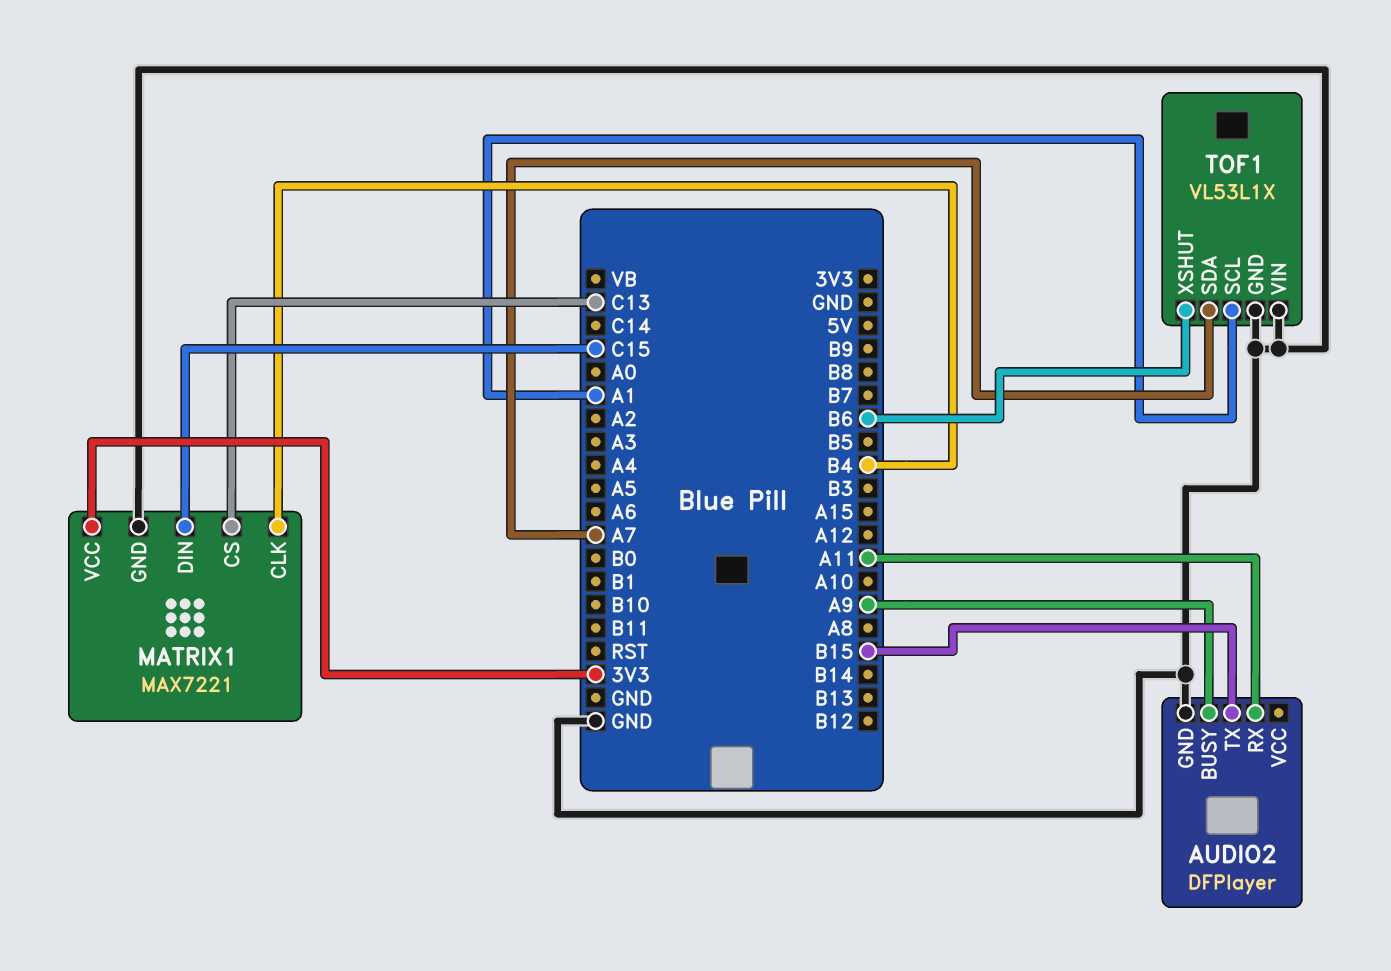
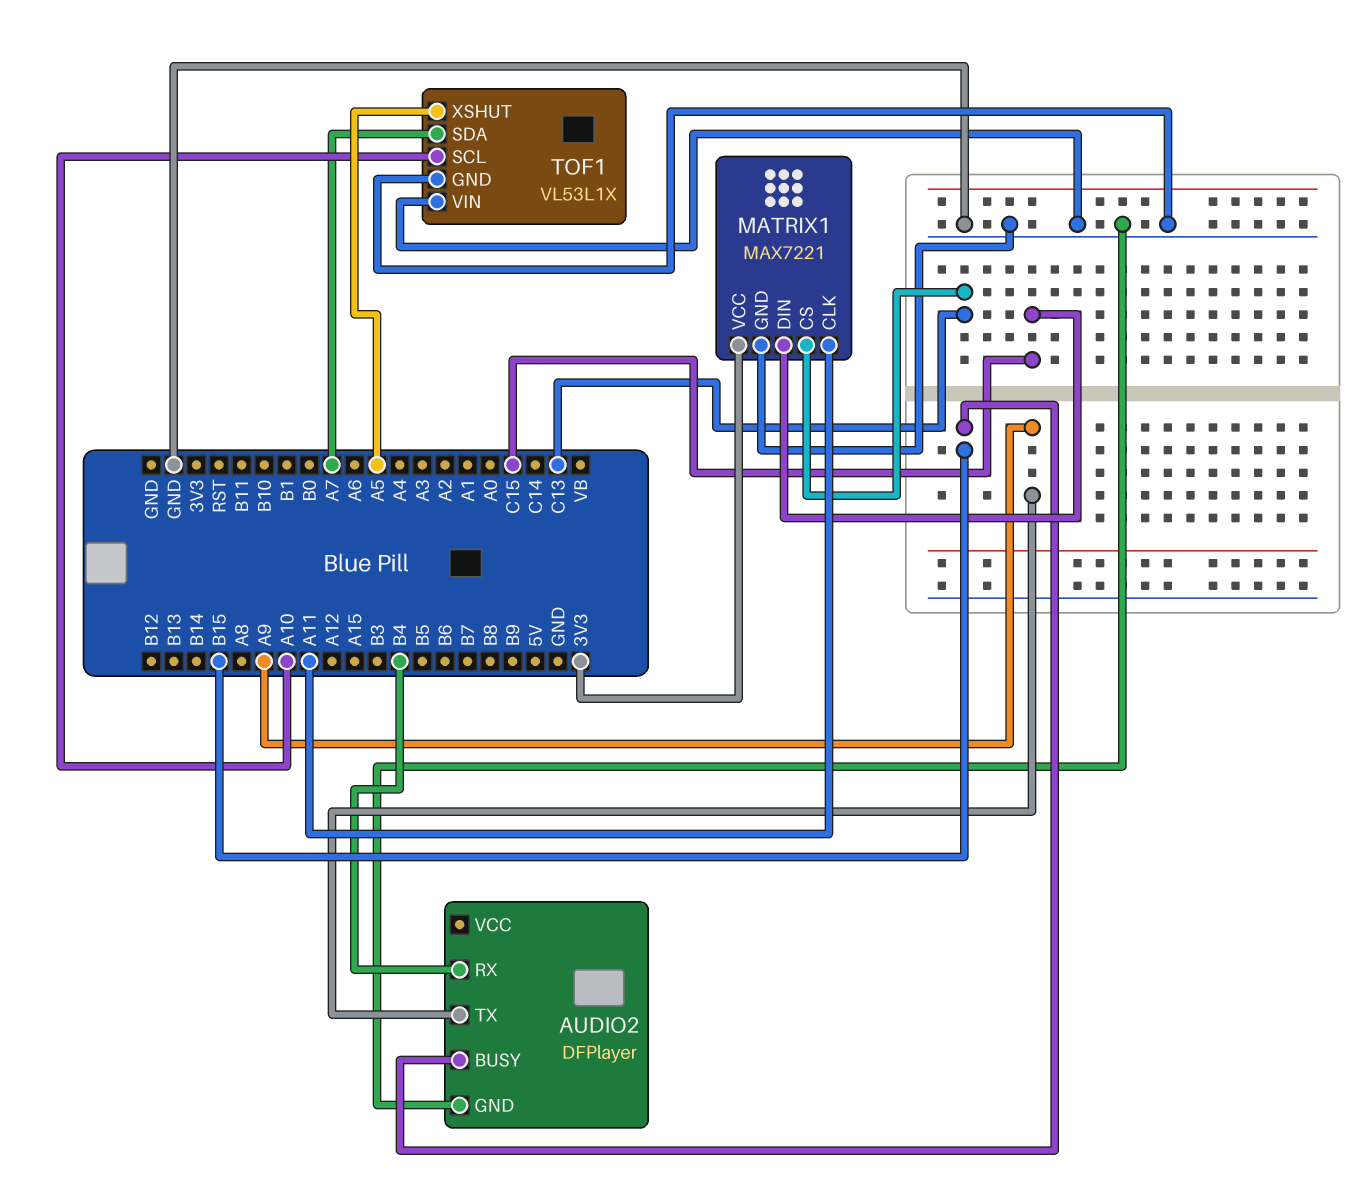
AUDIO2 pin BUSY: A9 -> B15
AUDIO2 pin RX: A11 -> B4
AUDIO2 pin TX: B15 -> A9
MATRIX1 pin CLK: B4 -> A11
TOF1 pin SCL: A1 -> A10
TOF1 pin XSHUT: B6 -> A5

